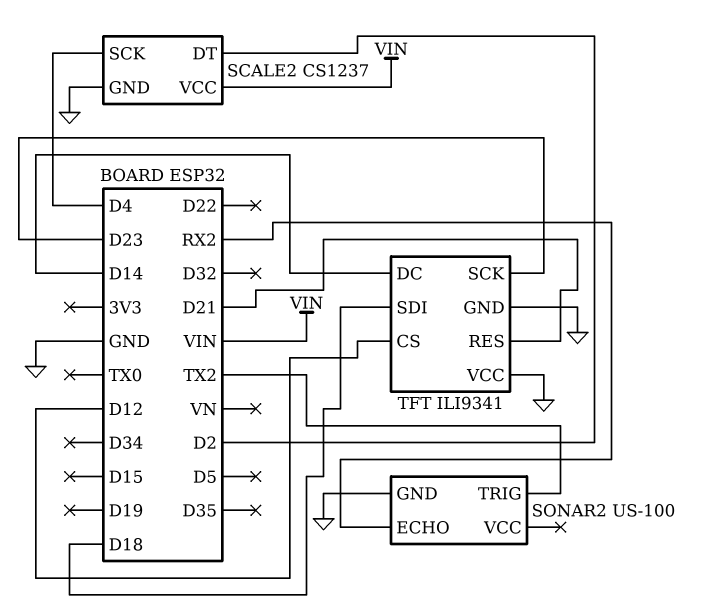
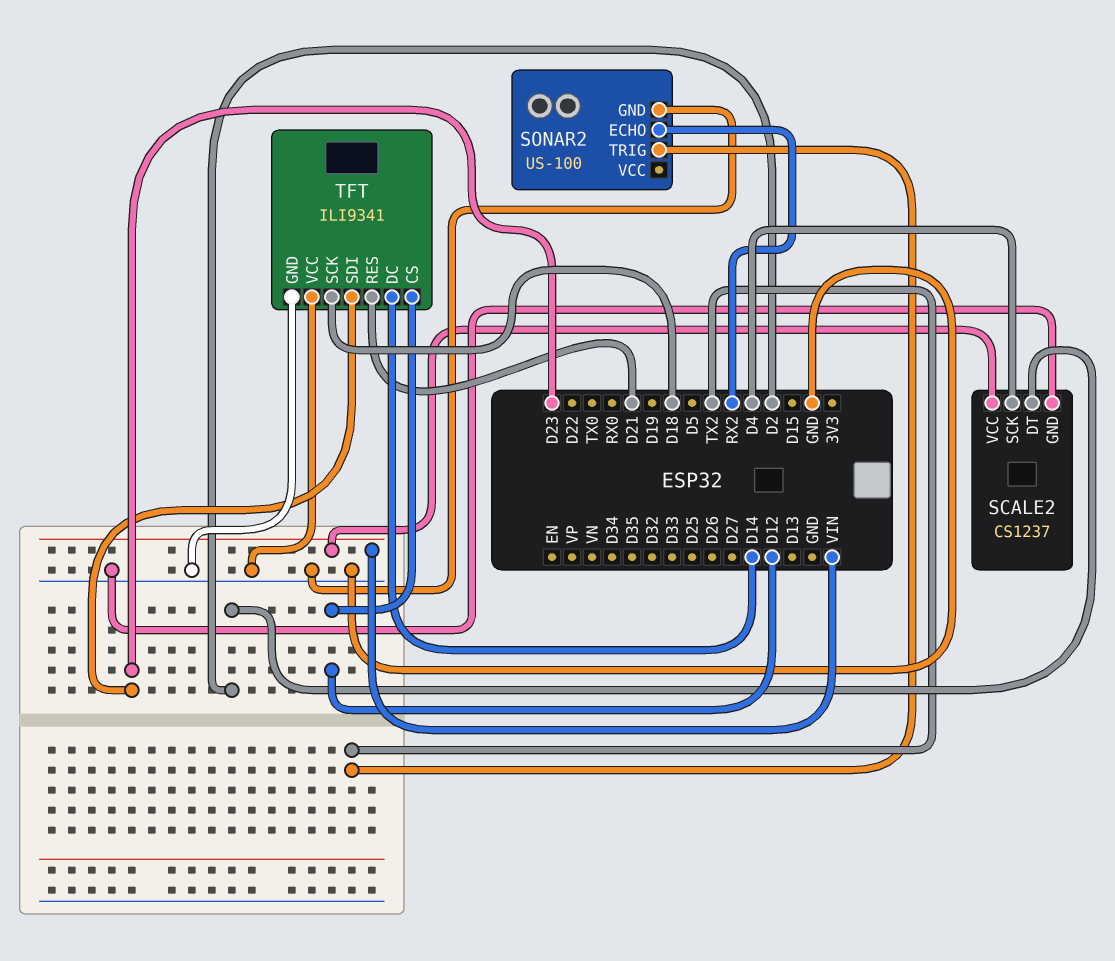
TFT pin SCK: D23 -> D18
TFT pin SDI: D18 -> D23

